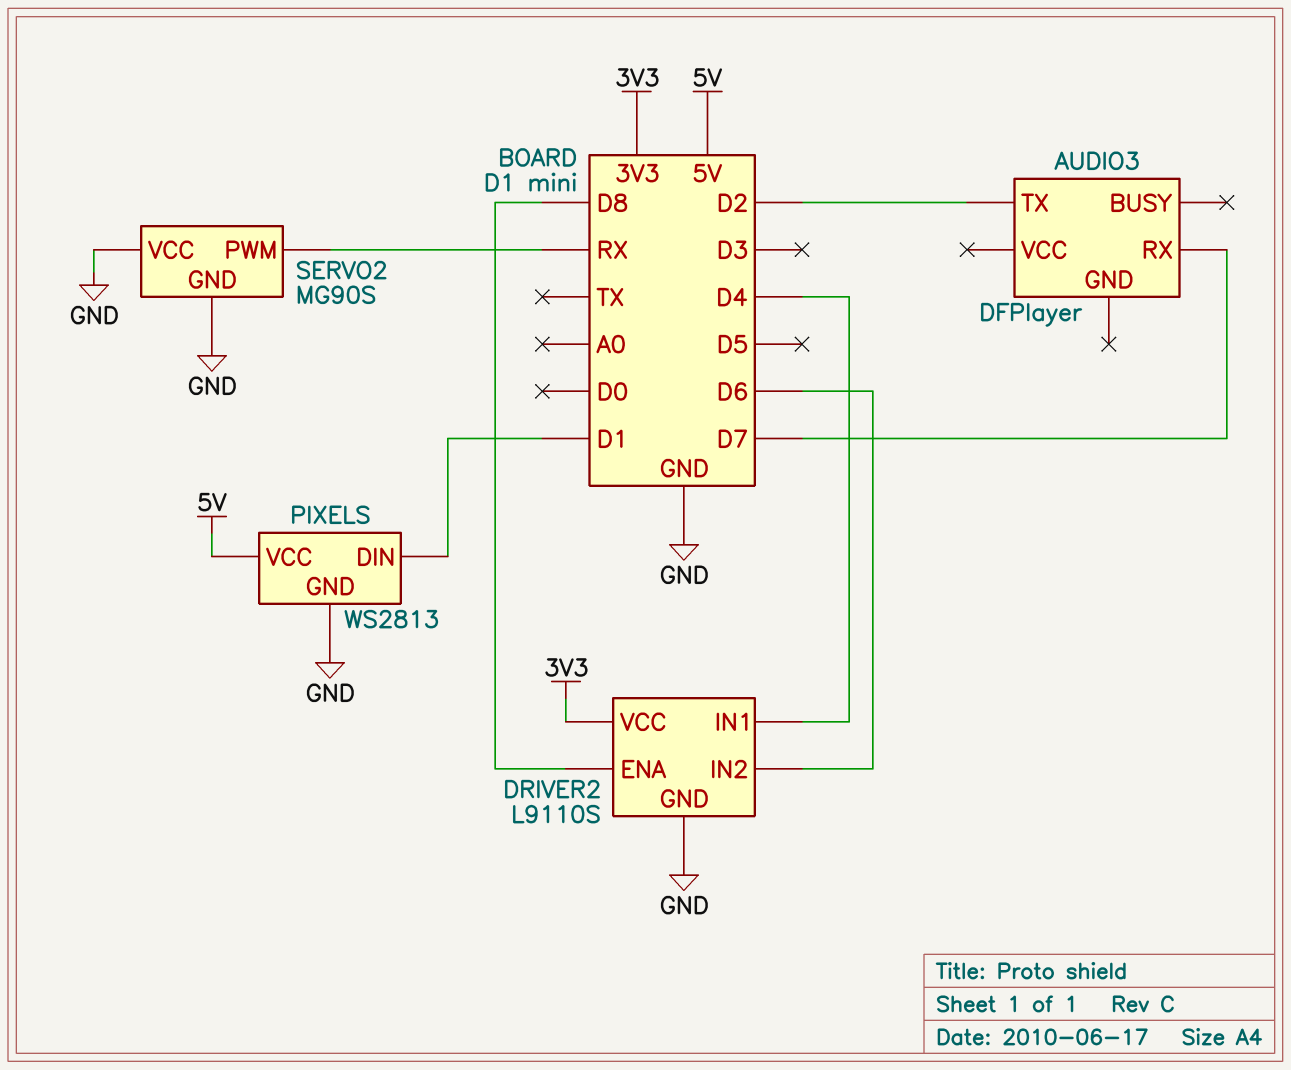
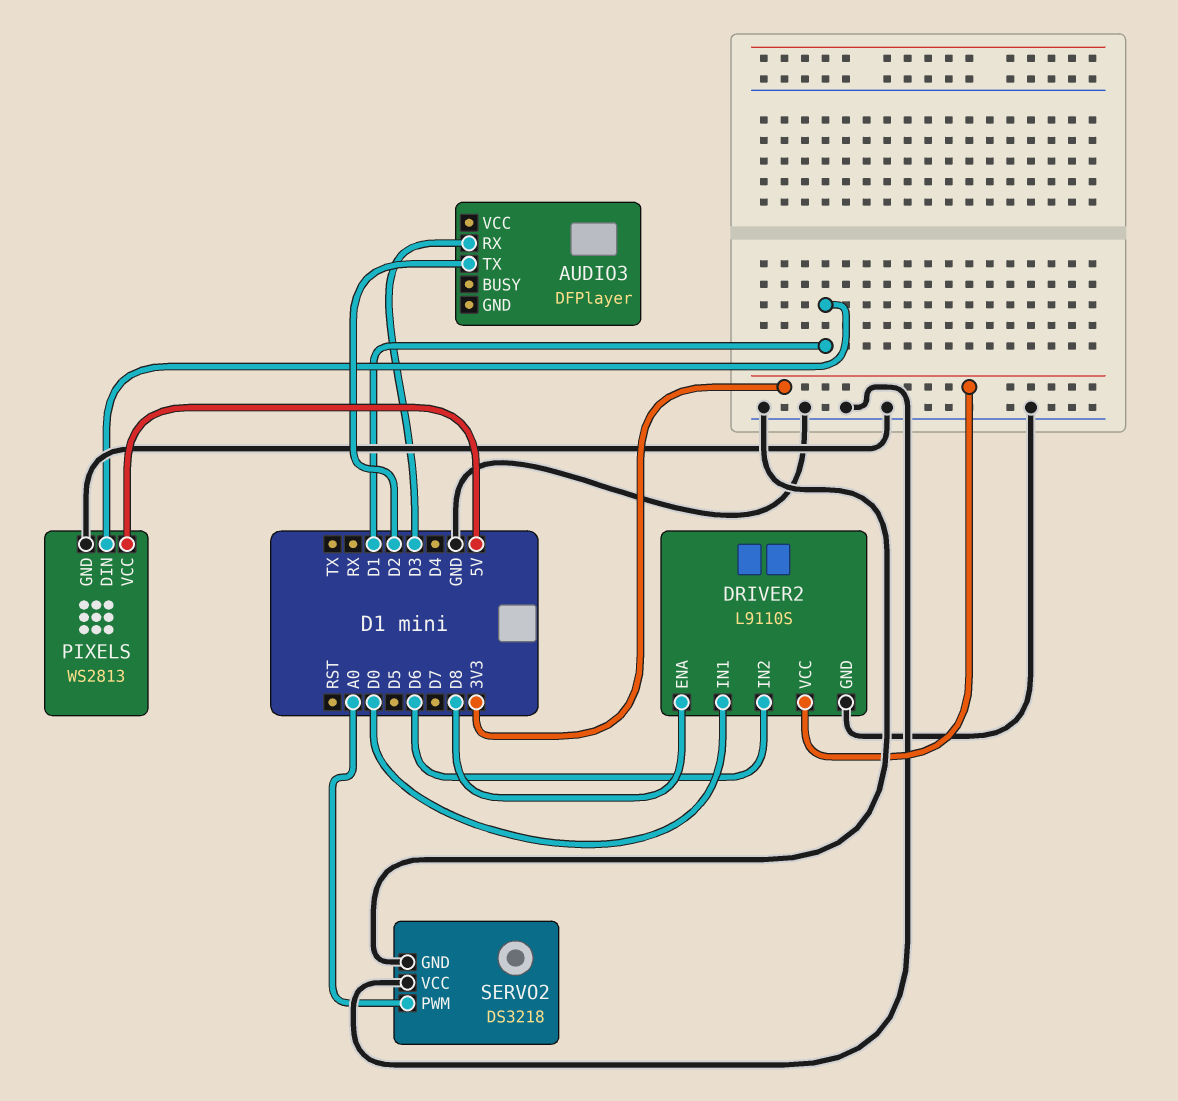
AUDIO3 pin RX: D7 -> D3
DRIVER2 pin IN1: D4 -> D0
SERVO2: MG90S -> DS3218
SERVO2 pin PWM: RX -> A0

